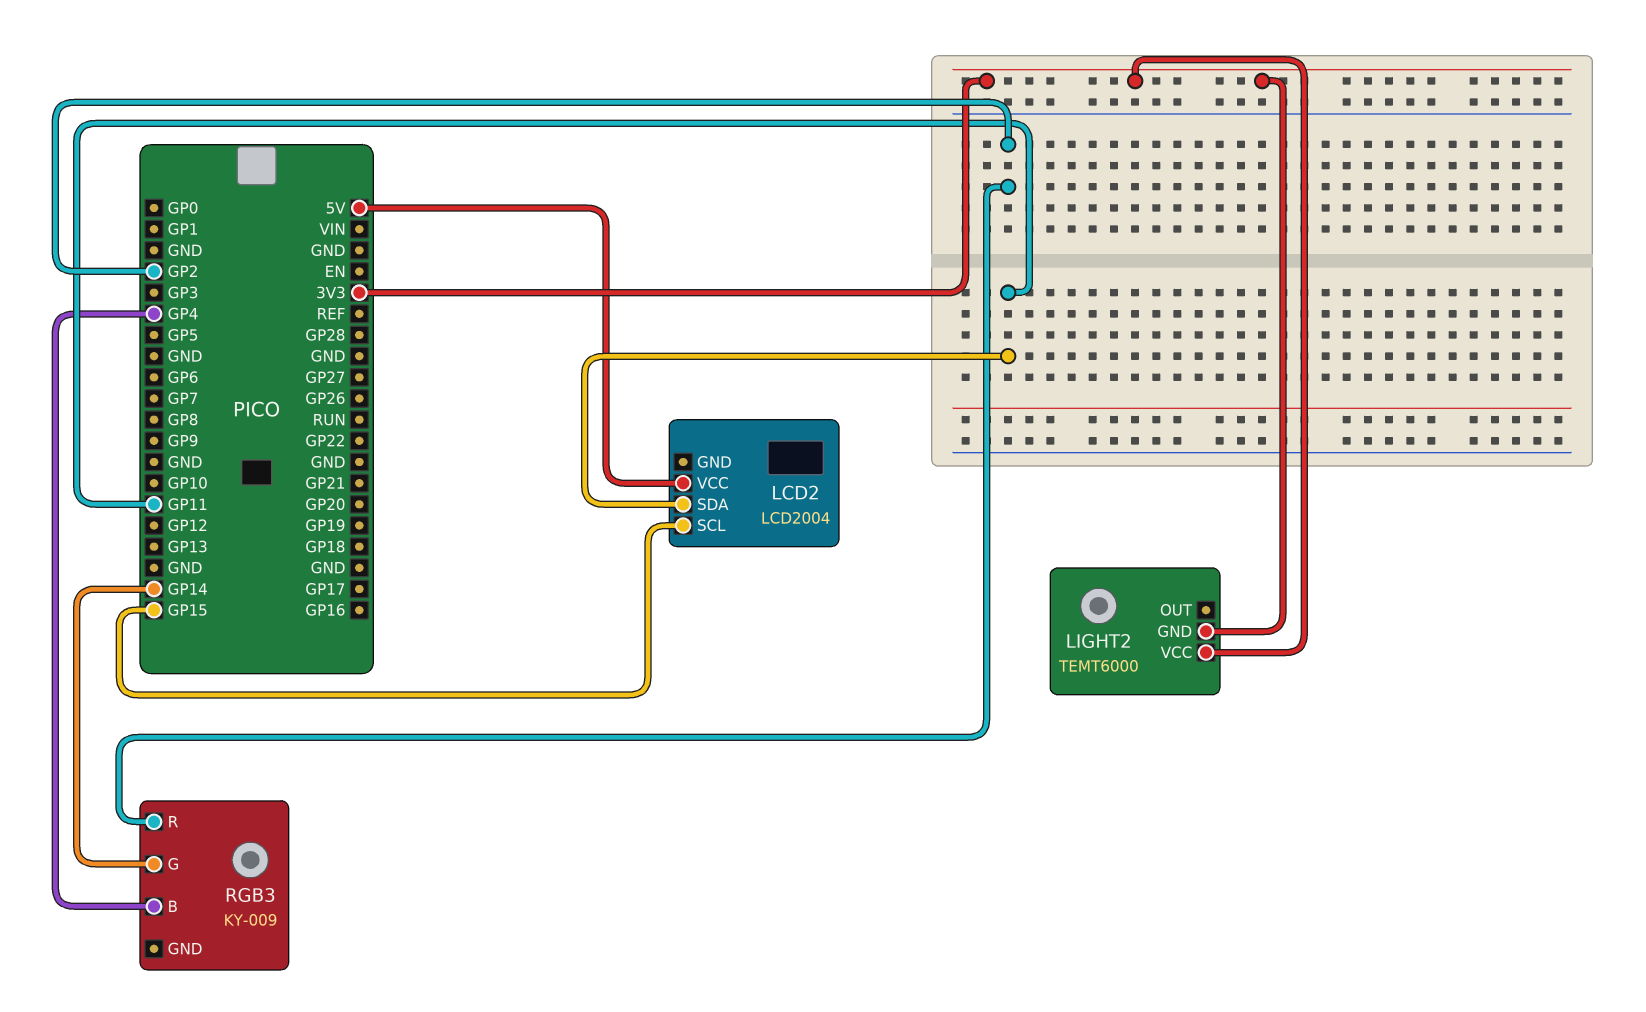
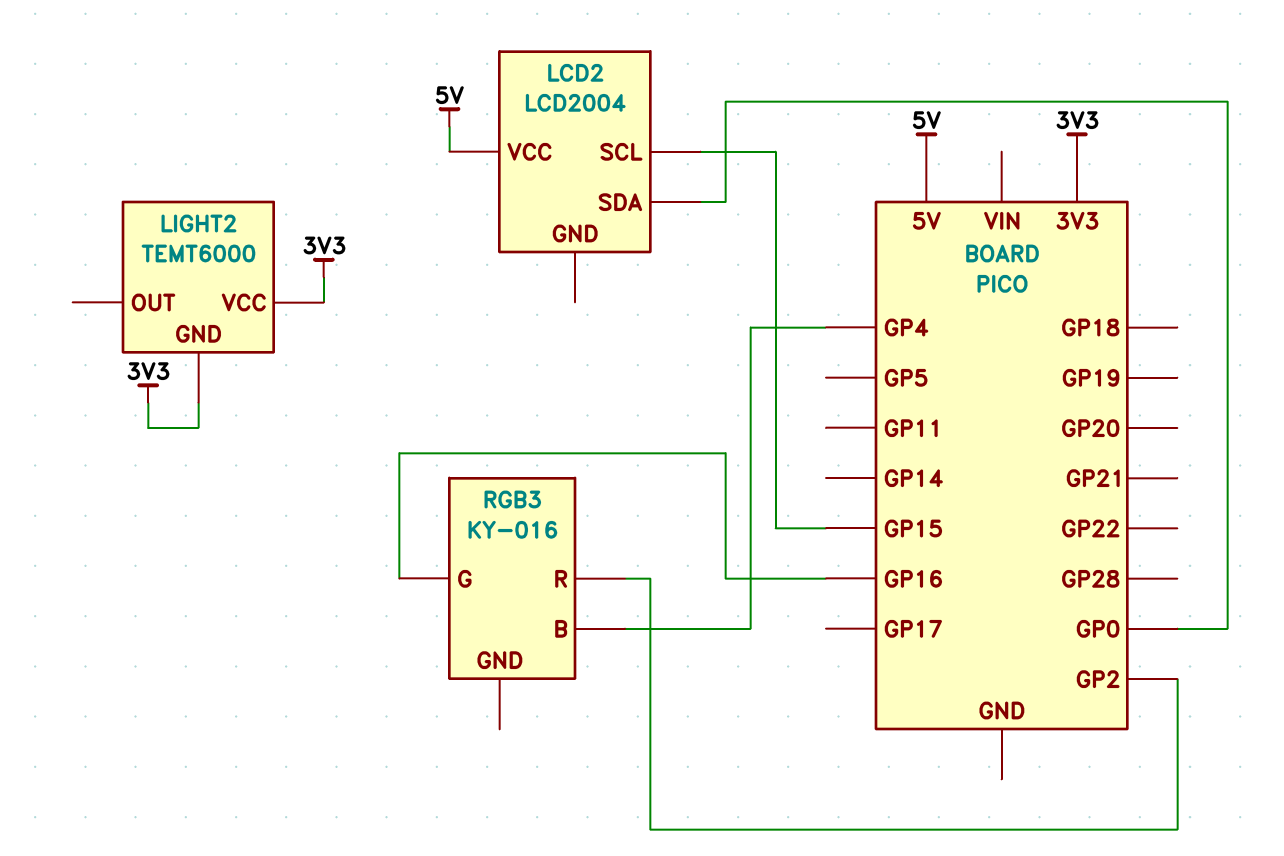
LCD2 pin SDA: GP11 -> GP0
RGB3: KY-009 -> KY-016
RGB3 pin G: GP14 -> GP16

